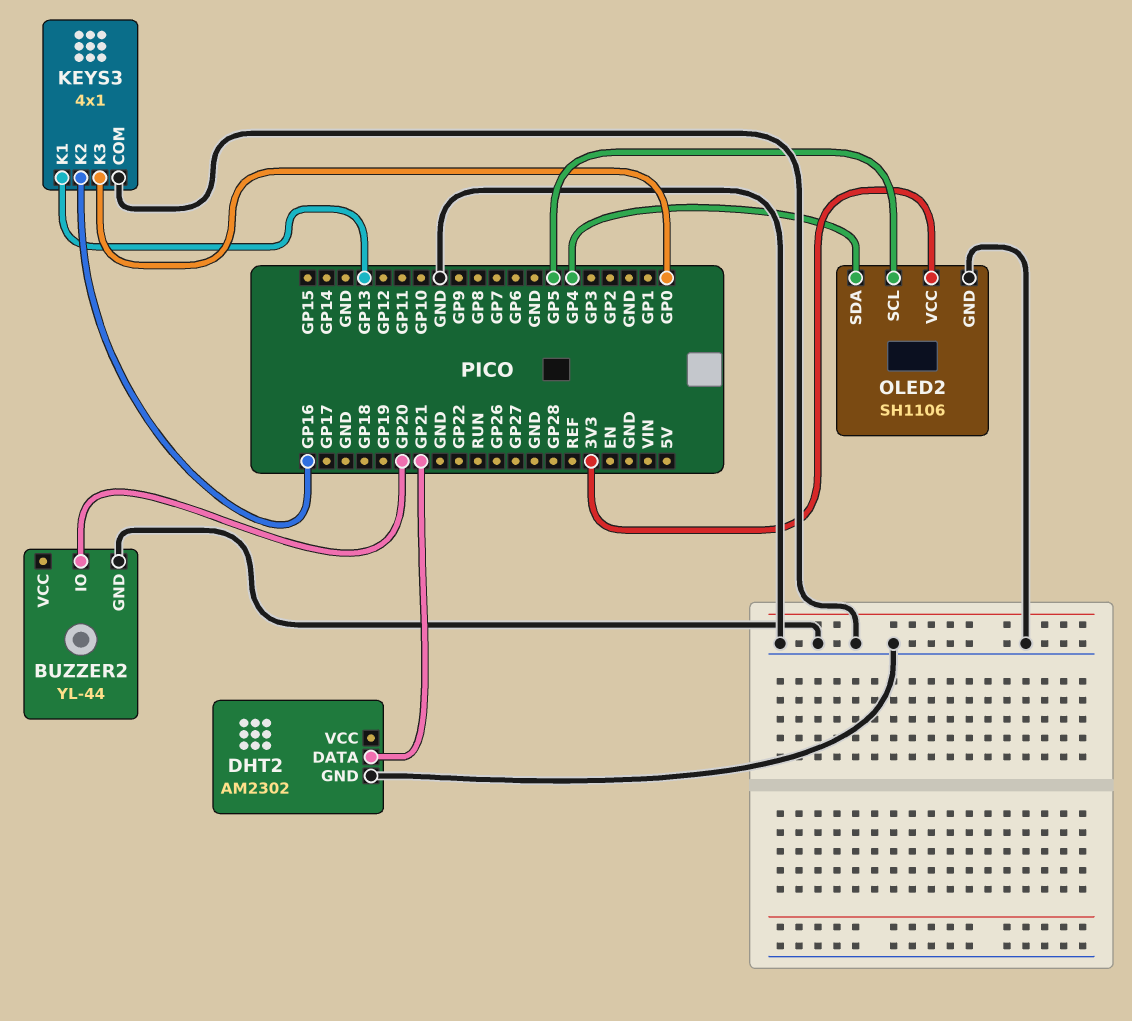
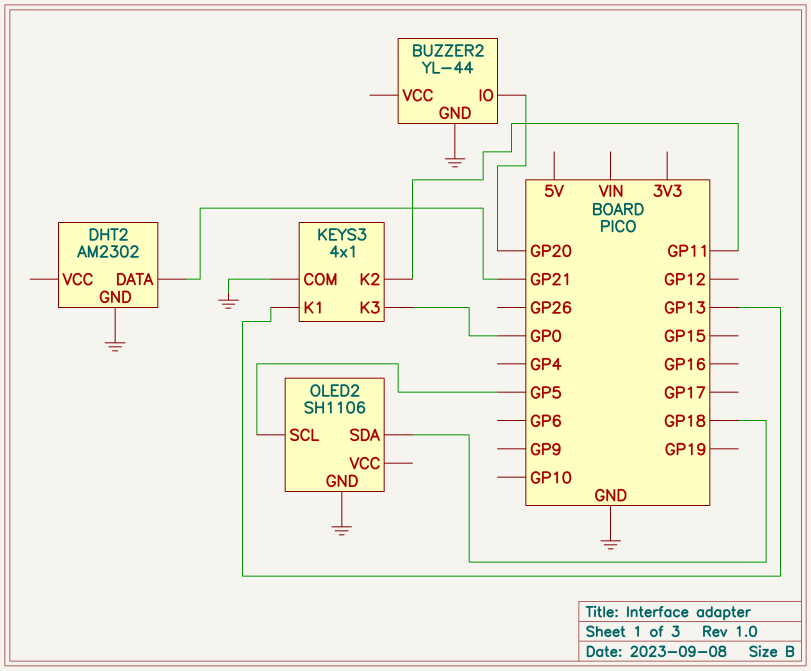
KEYS3 pin K2: GP16 -> GP11
OLED2 pin SDA: GP4 -> GP18
OLED2 pin VCC: 3V3 -> none

